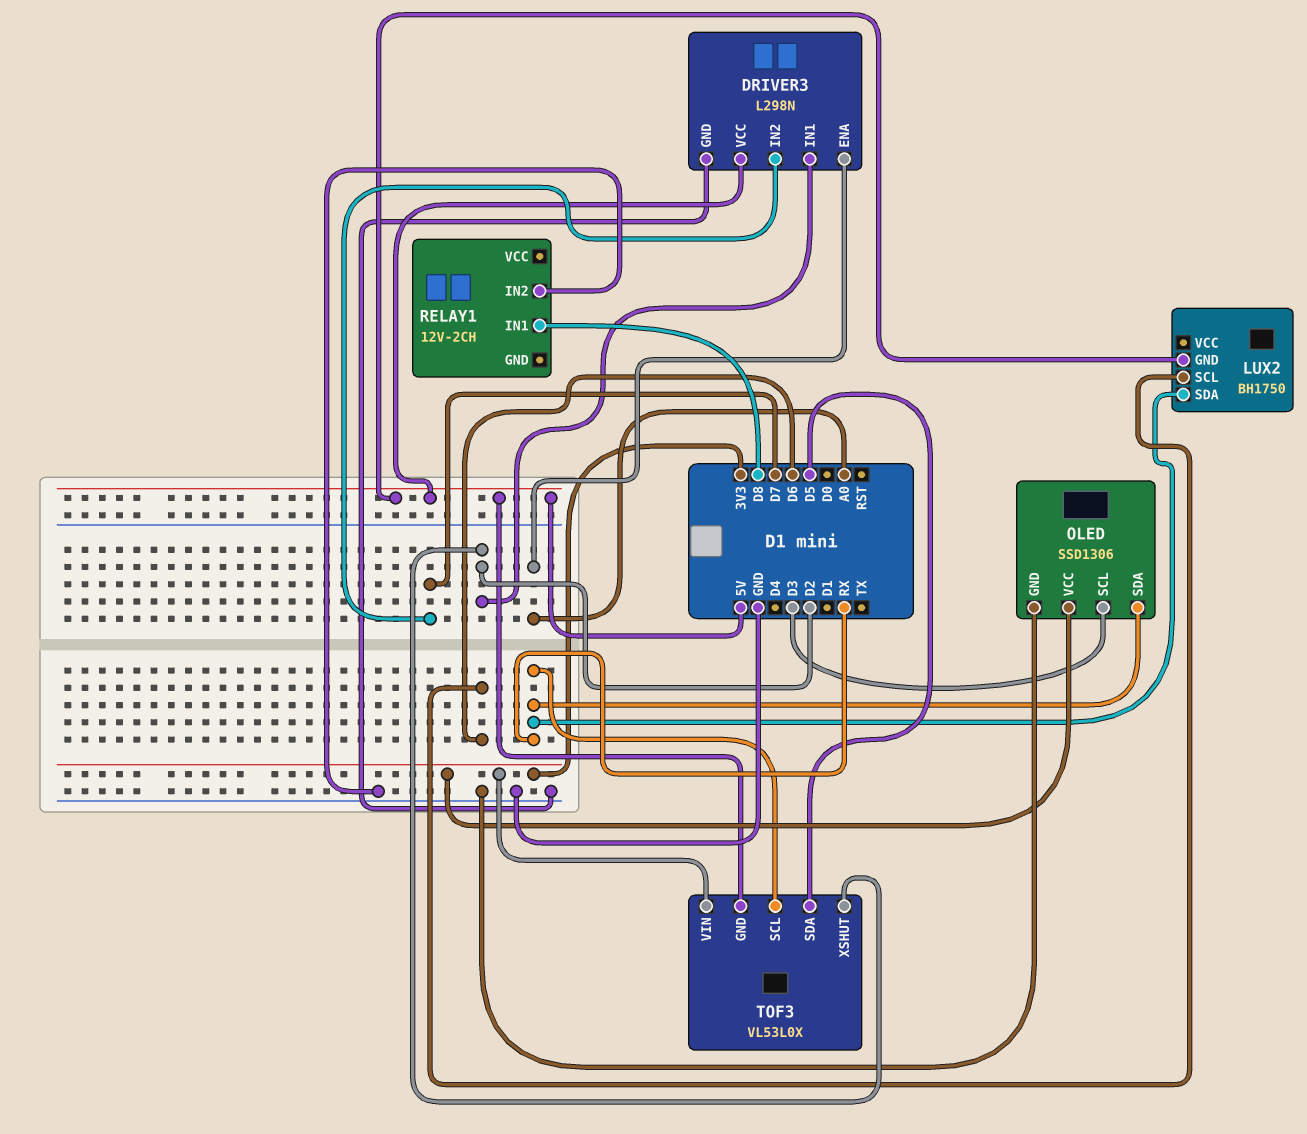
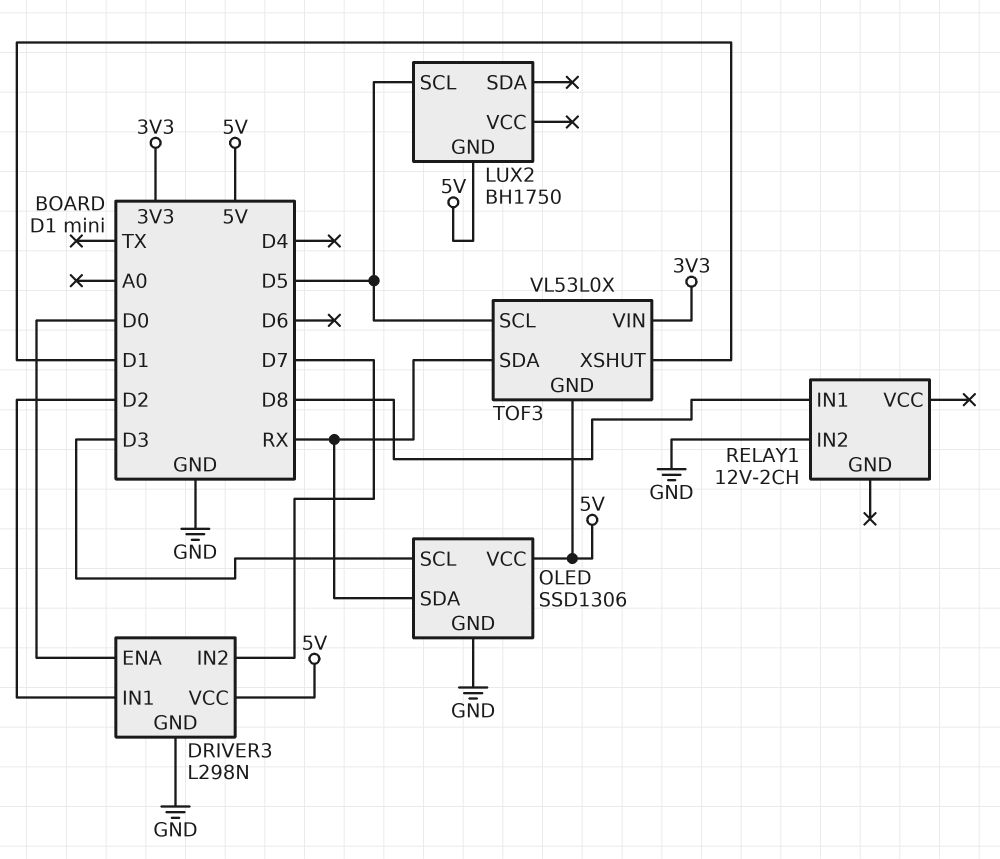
DRIVER3 pin ENA: A0 -> D0
LUX2 pin SCL: D6 -> D5
LUX2 pin SDA: RX -> none
OLED pin VCC: 3V3 -> 5V
TOF3 pin SCL: RX -> D5
TOF3 pin SDA: D5 -> RX
TOF3 pin XSHUT: D2 -> D1

